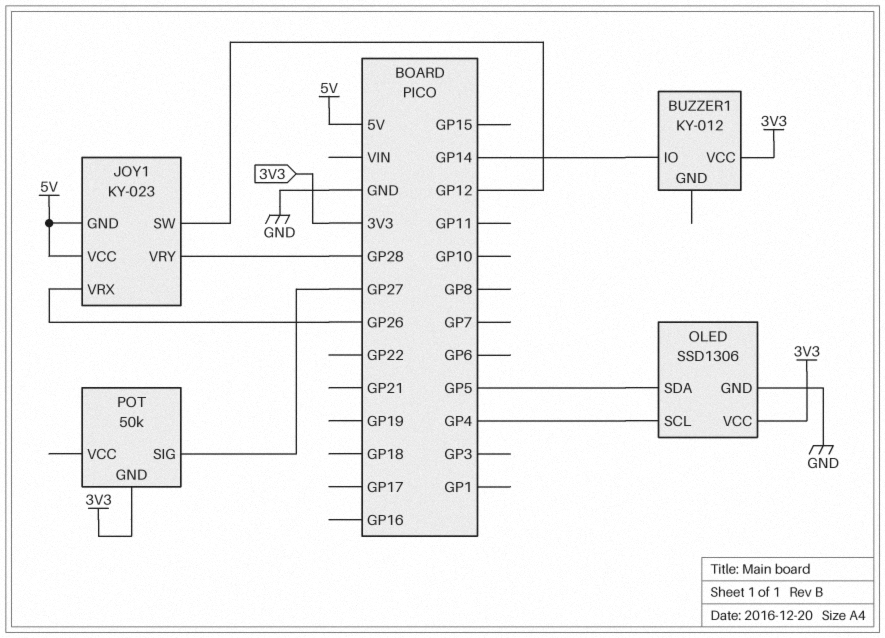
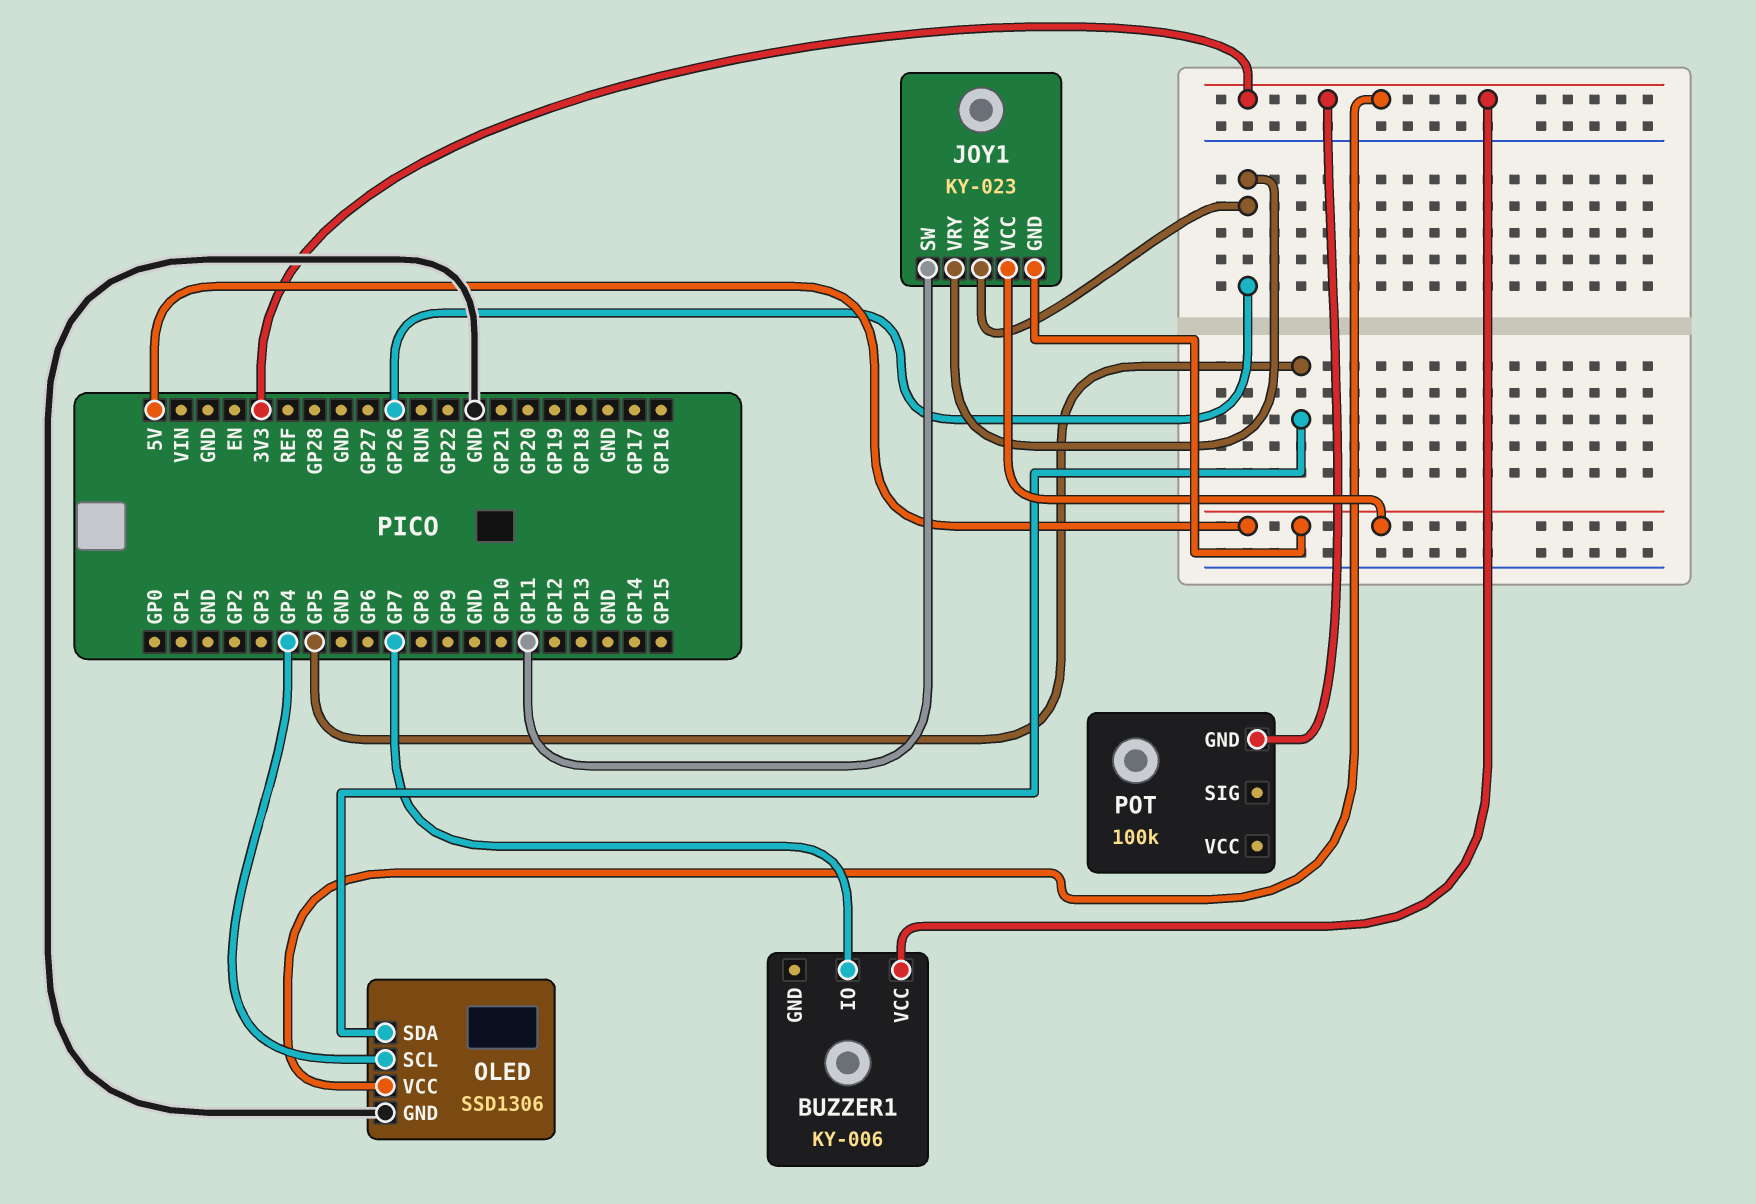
BUZZER1: KY-012 -> KY-006
BUZZER1 pin IO: GP14 -> GP7
JOY1 pin SW: GP12 -> GP11
JOY1 pin VRY: GP28 -> GP26
POT: 50k -> 100k
POT pin SIG: GP27 -> none

